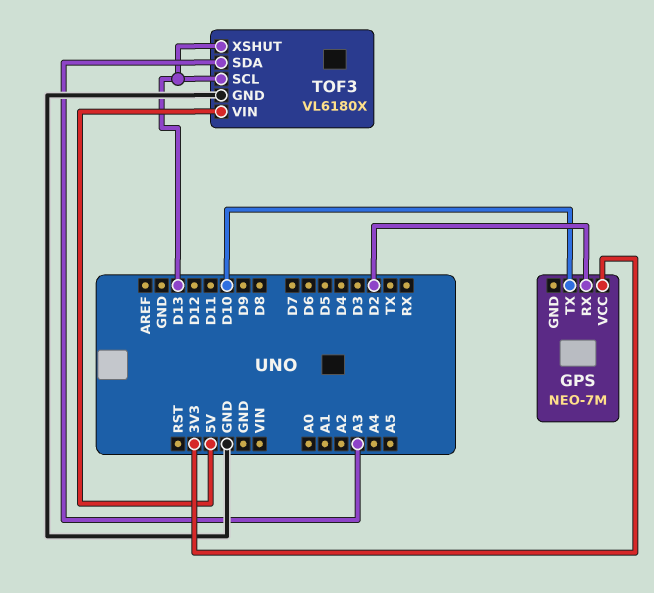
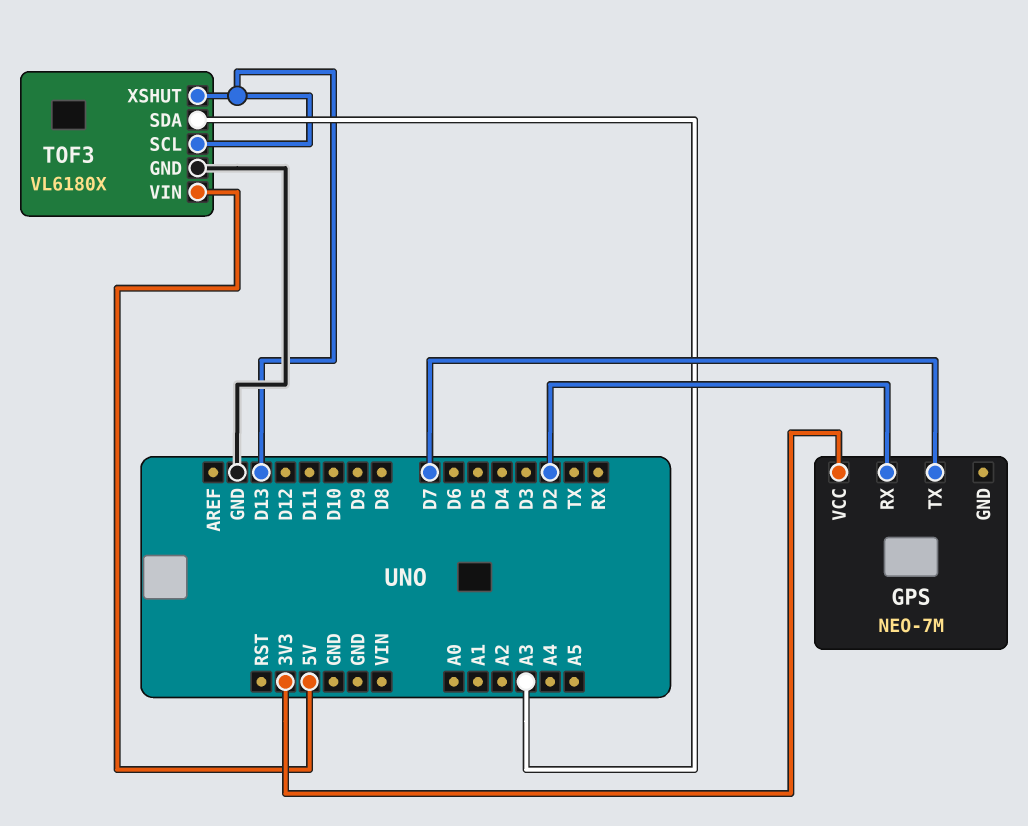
GPS pin TX: D10 -> D7

